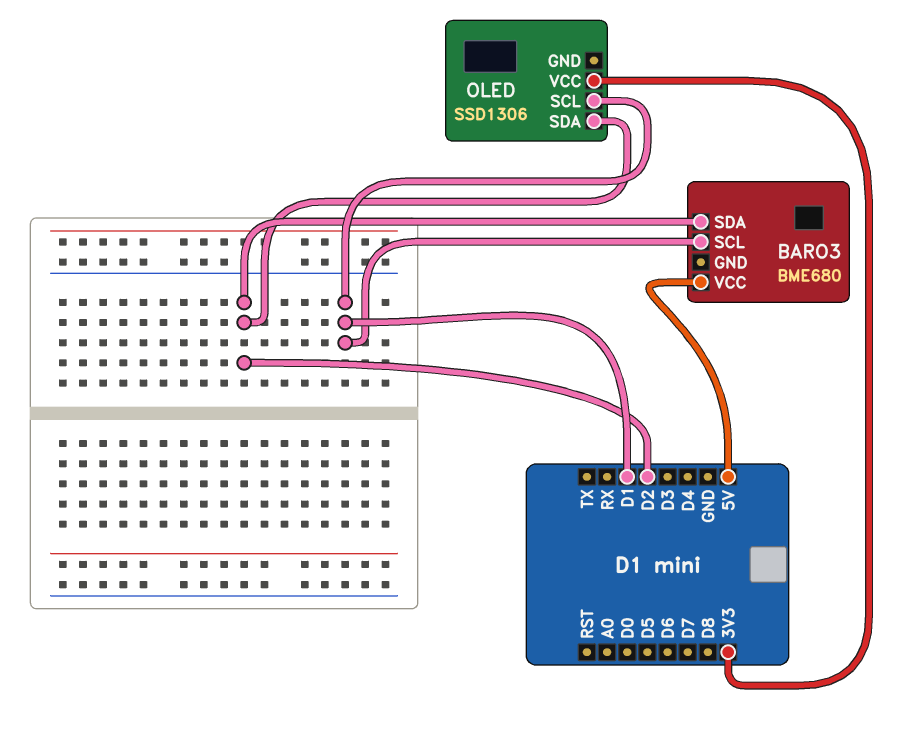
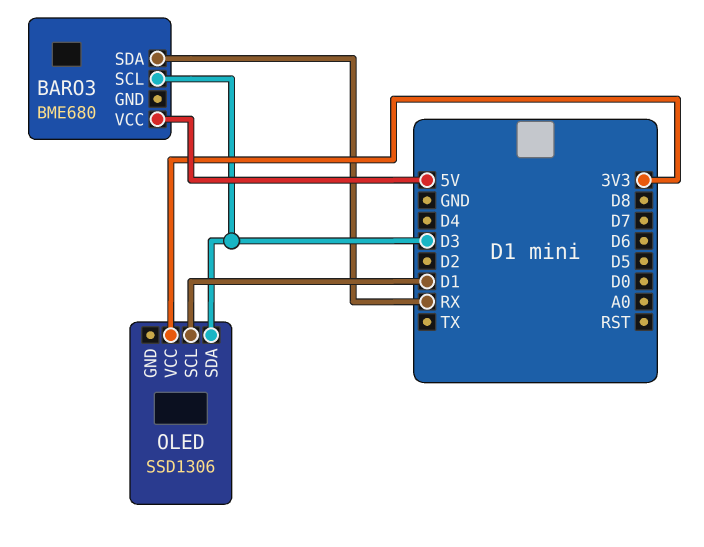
BARO3 pin SCL: D1 -> D3
BARO3 pin SDA: D2 -> RX
OLED pin SDA: D2 -> D3

